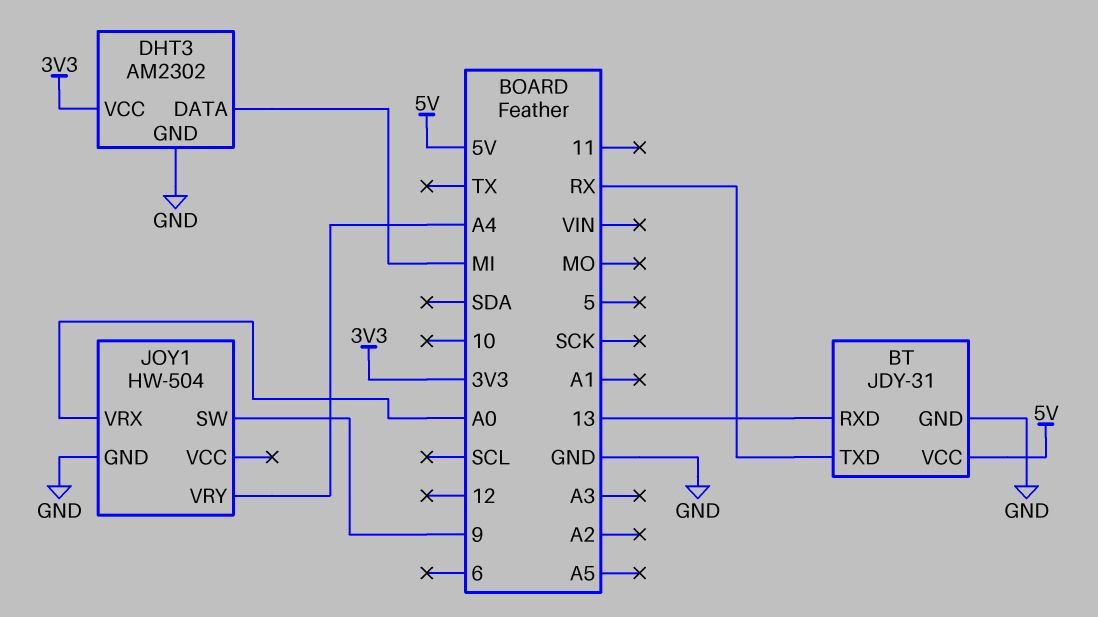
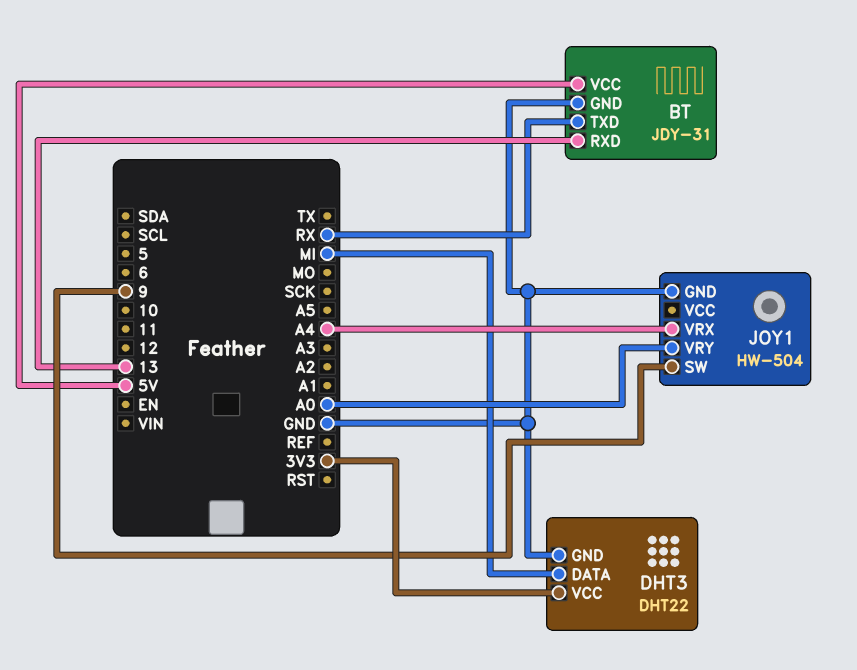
DHT3: AM2302 -> DHT22
JOY1 pin VRX: A0 -> A4
JOY1 pin VRY: A4 -> A0

